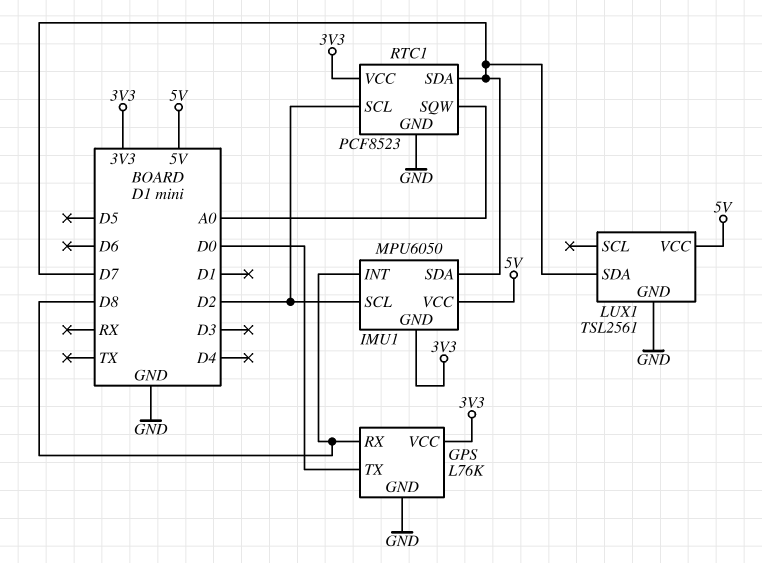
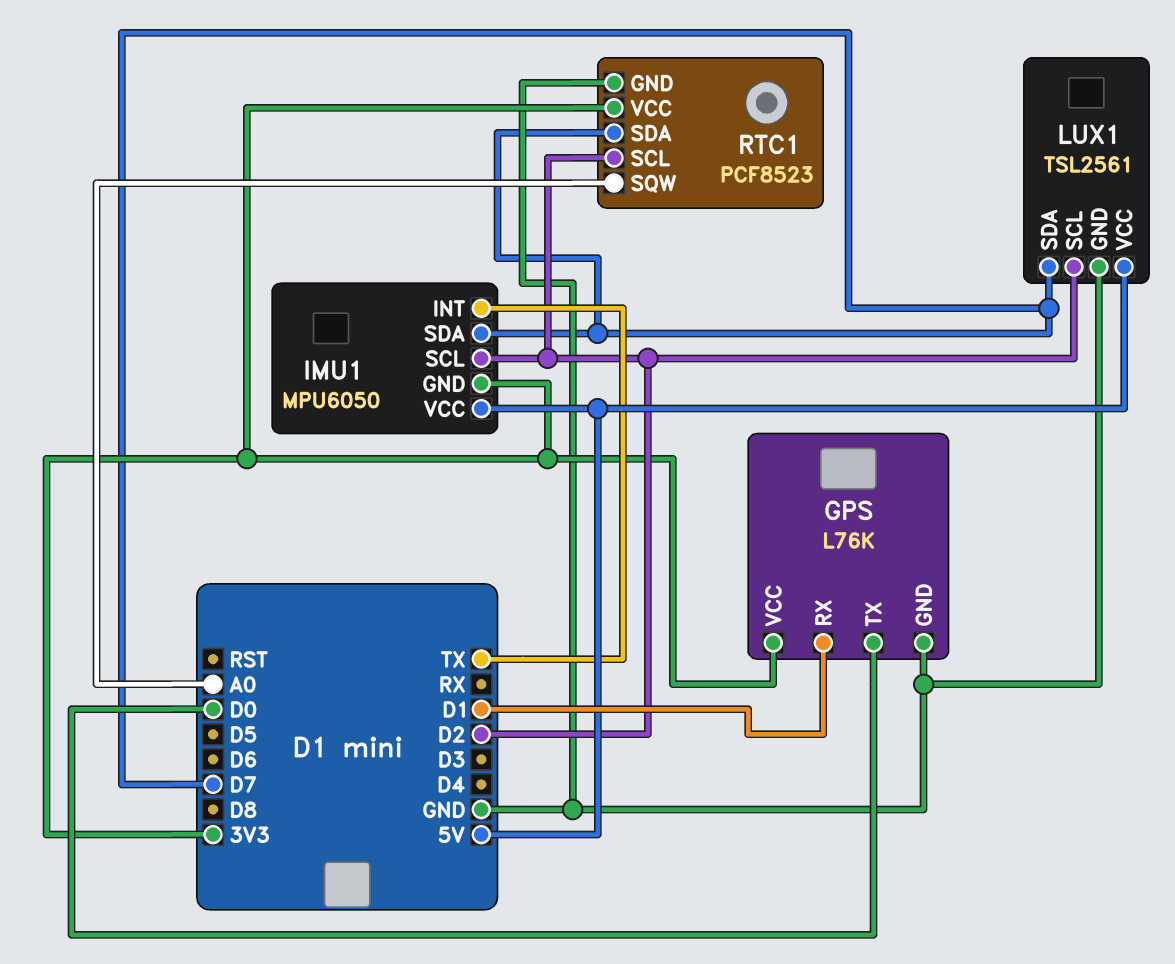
GPS pin RX: D8 -> D1
IMU1 pin INT: D8 -> TX
LUX1 pin SCL: none -> D2

